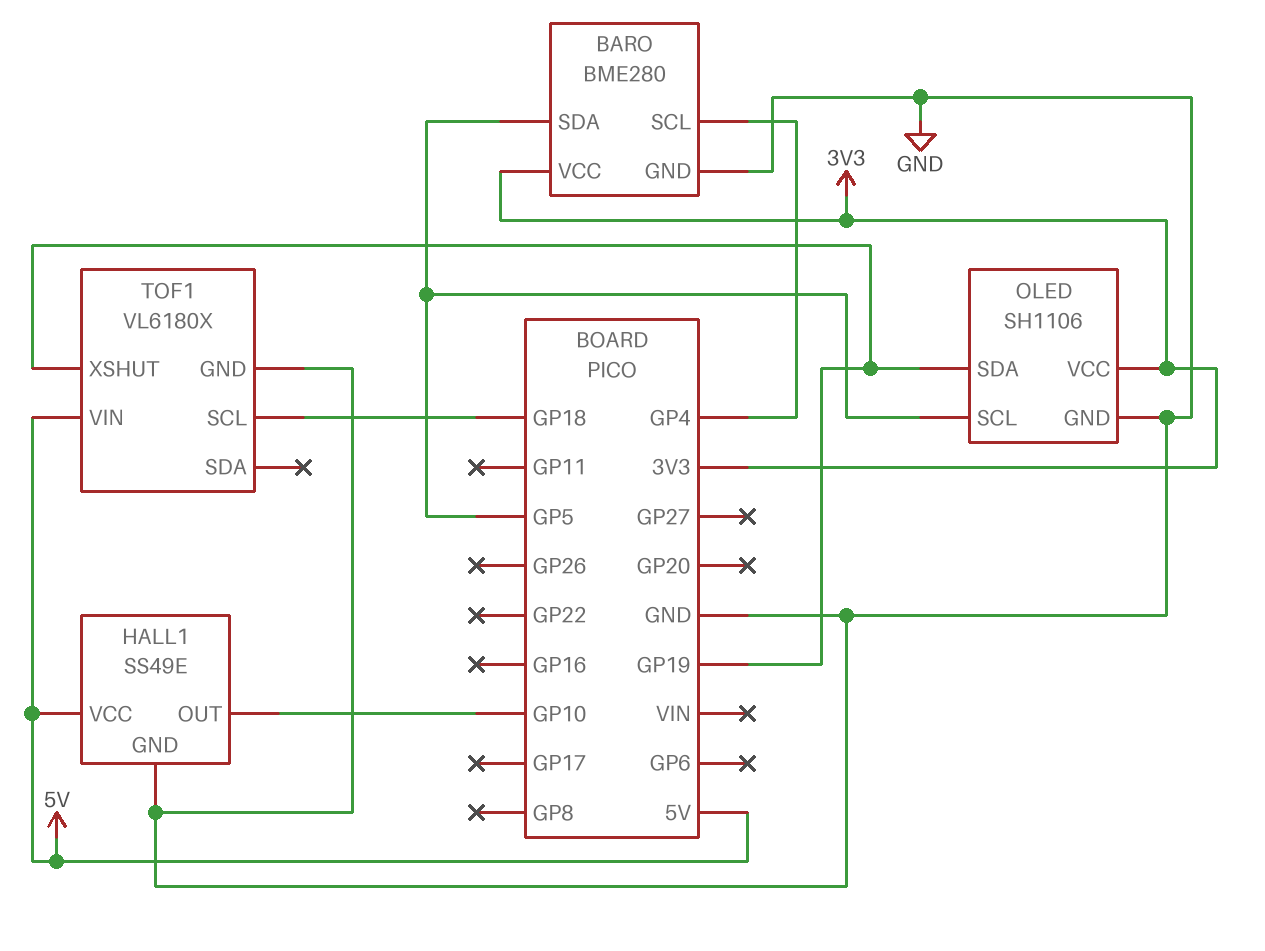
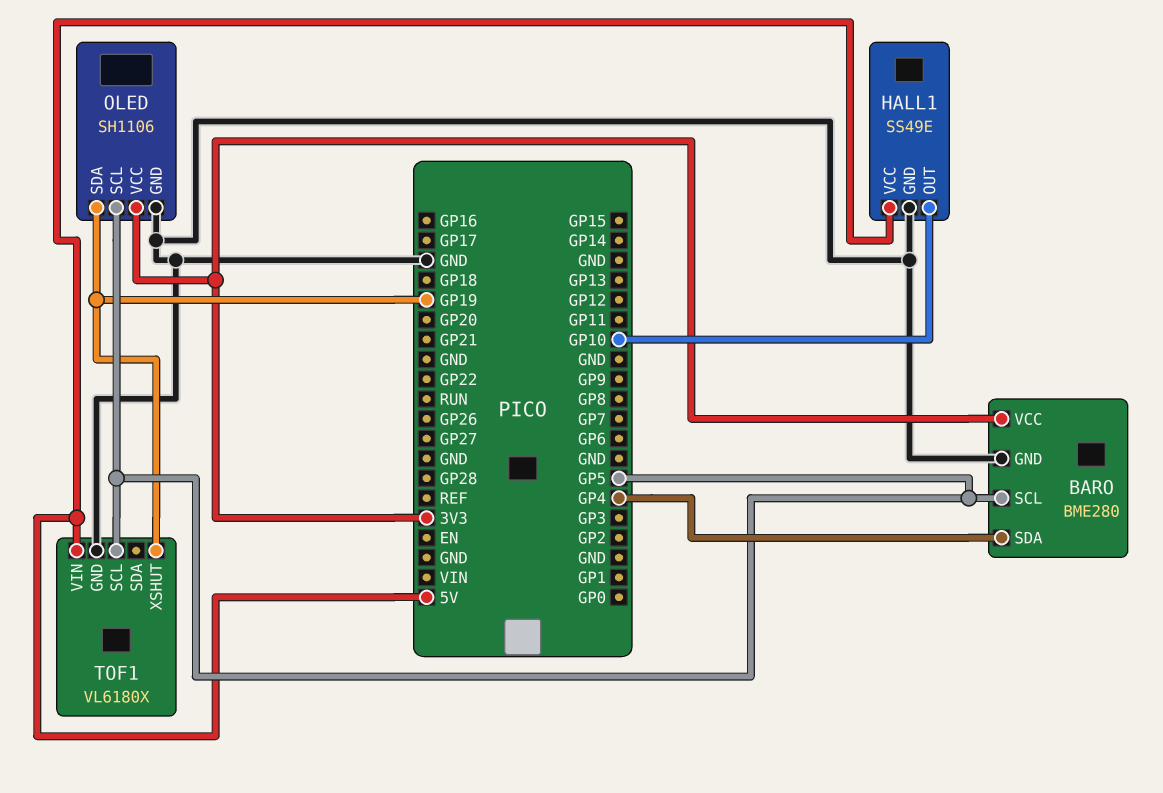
BARO pin SCL: GP4 -> GP5
BARO pin SDA: GP5 -> GP4
TOF1 pin SCL: GP18 -> GP5

